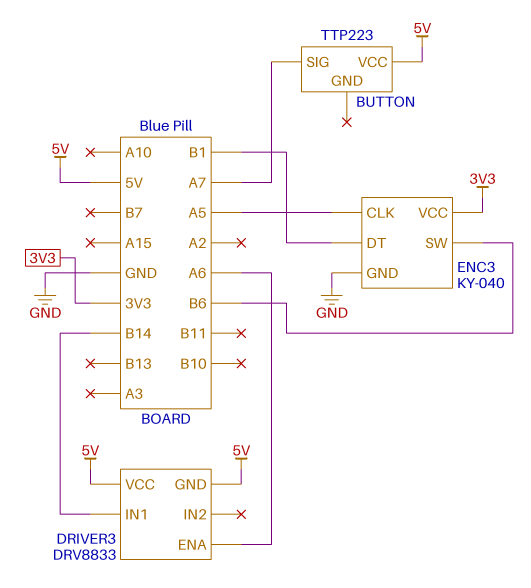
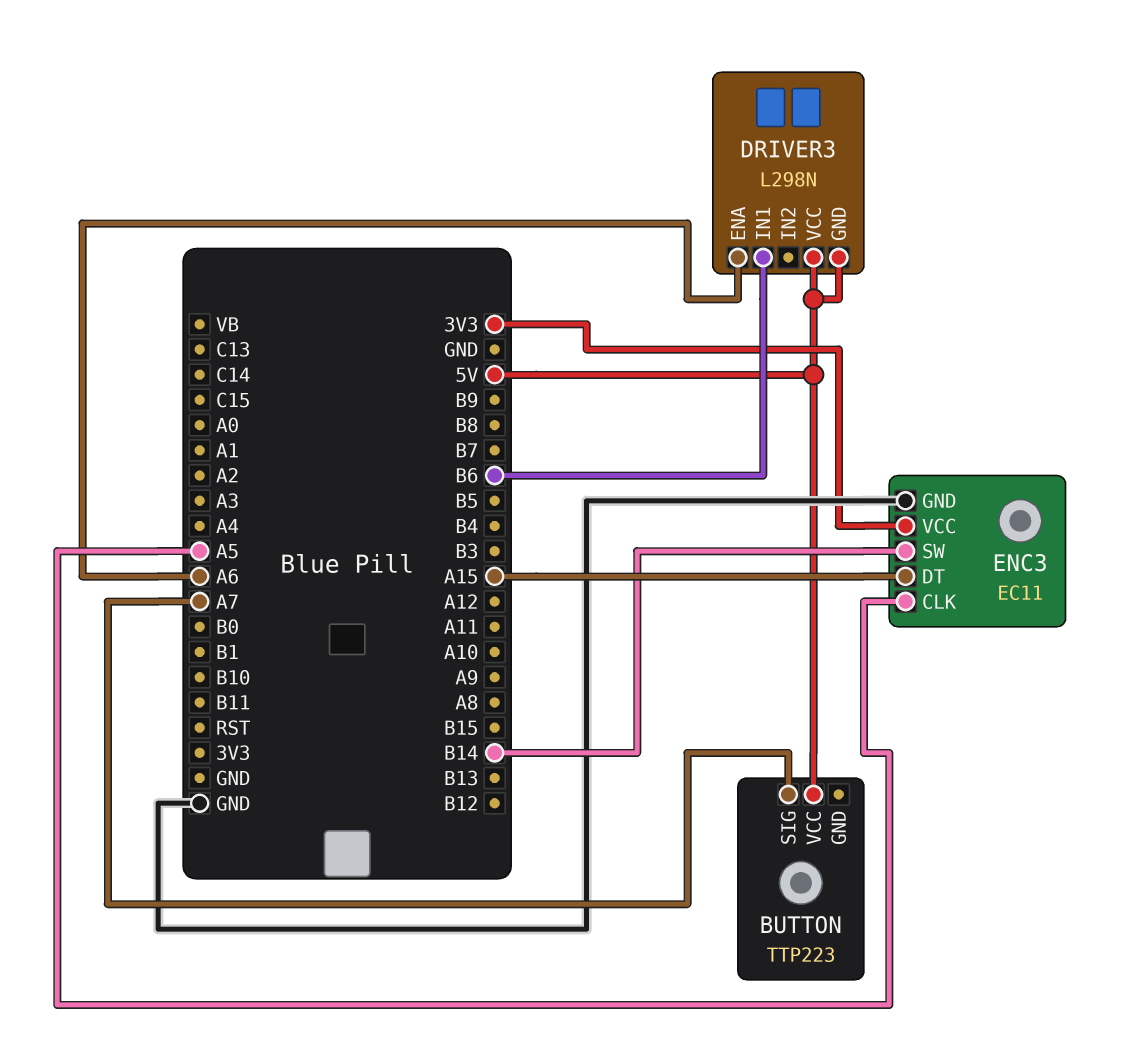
DRIVER3: DRV8833 -> L298N
DRIVER3 pin IN1: B14 -> B6
ENC3: KY-040 -> EC11
ENC3 pin DT: B1 -> A15
ENC3 pin SW: B6 -> B14

